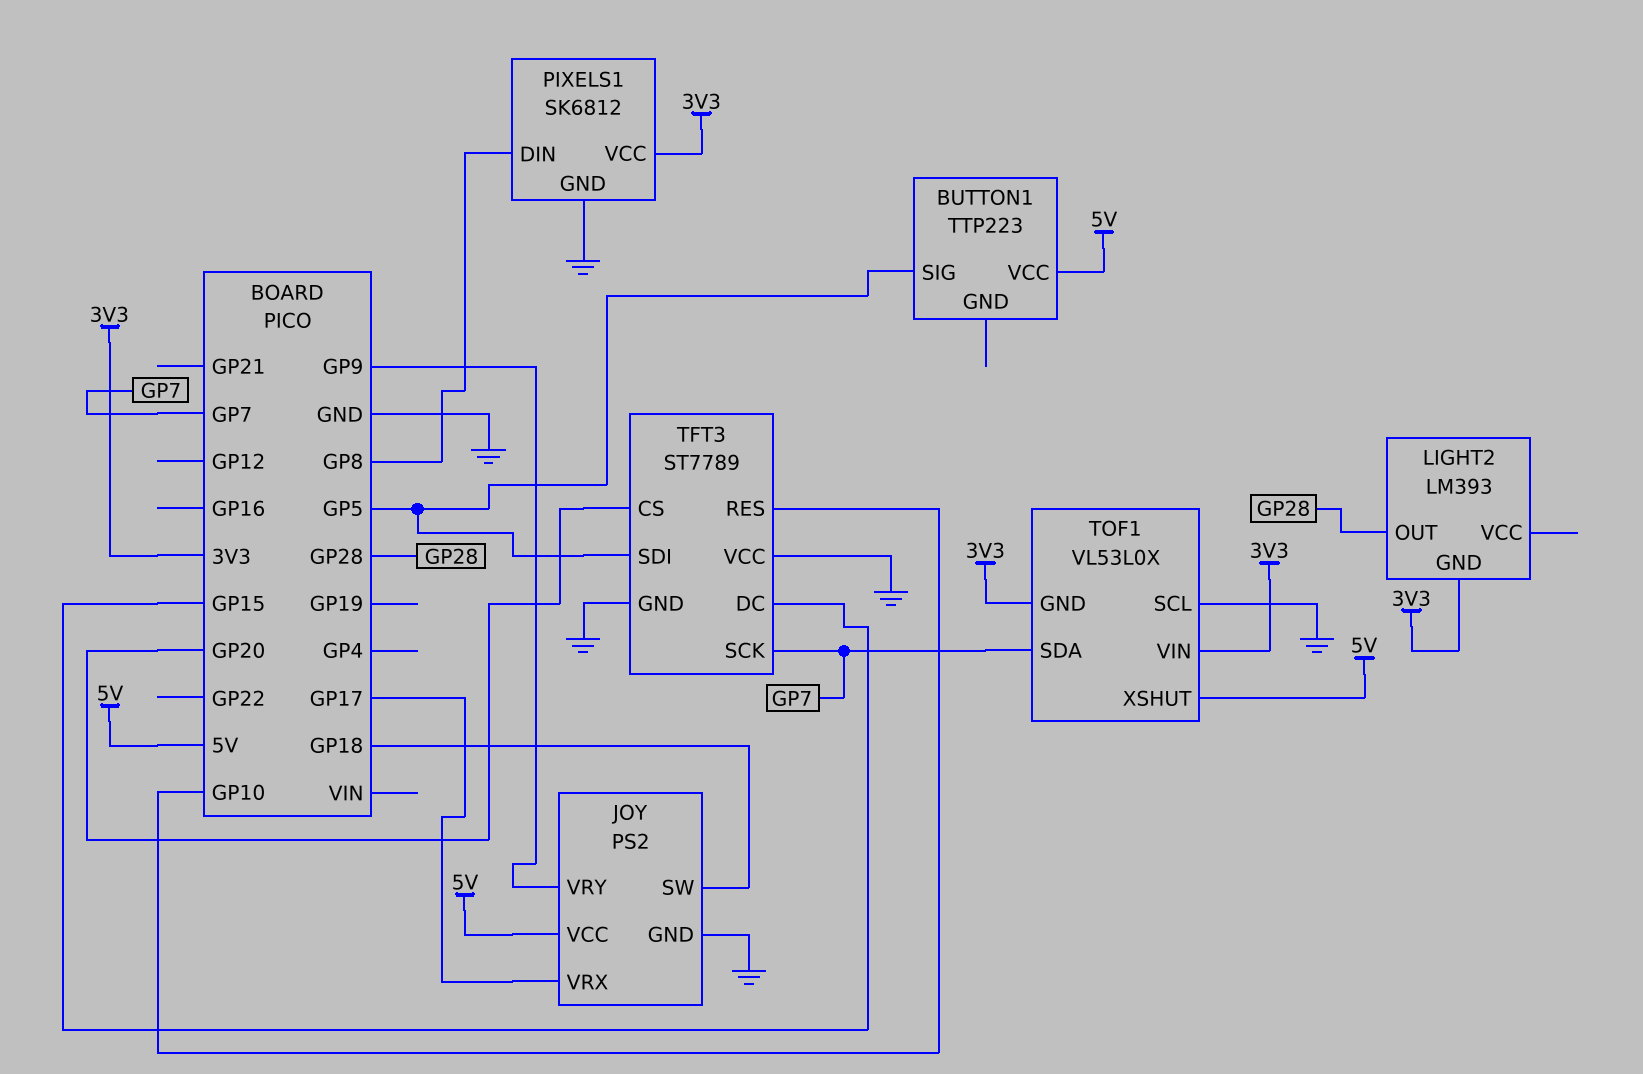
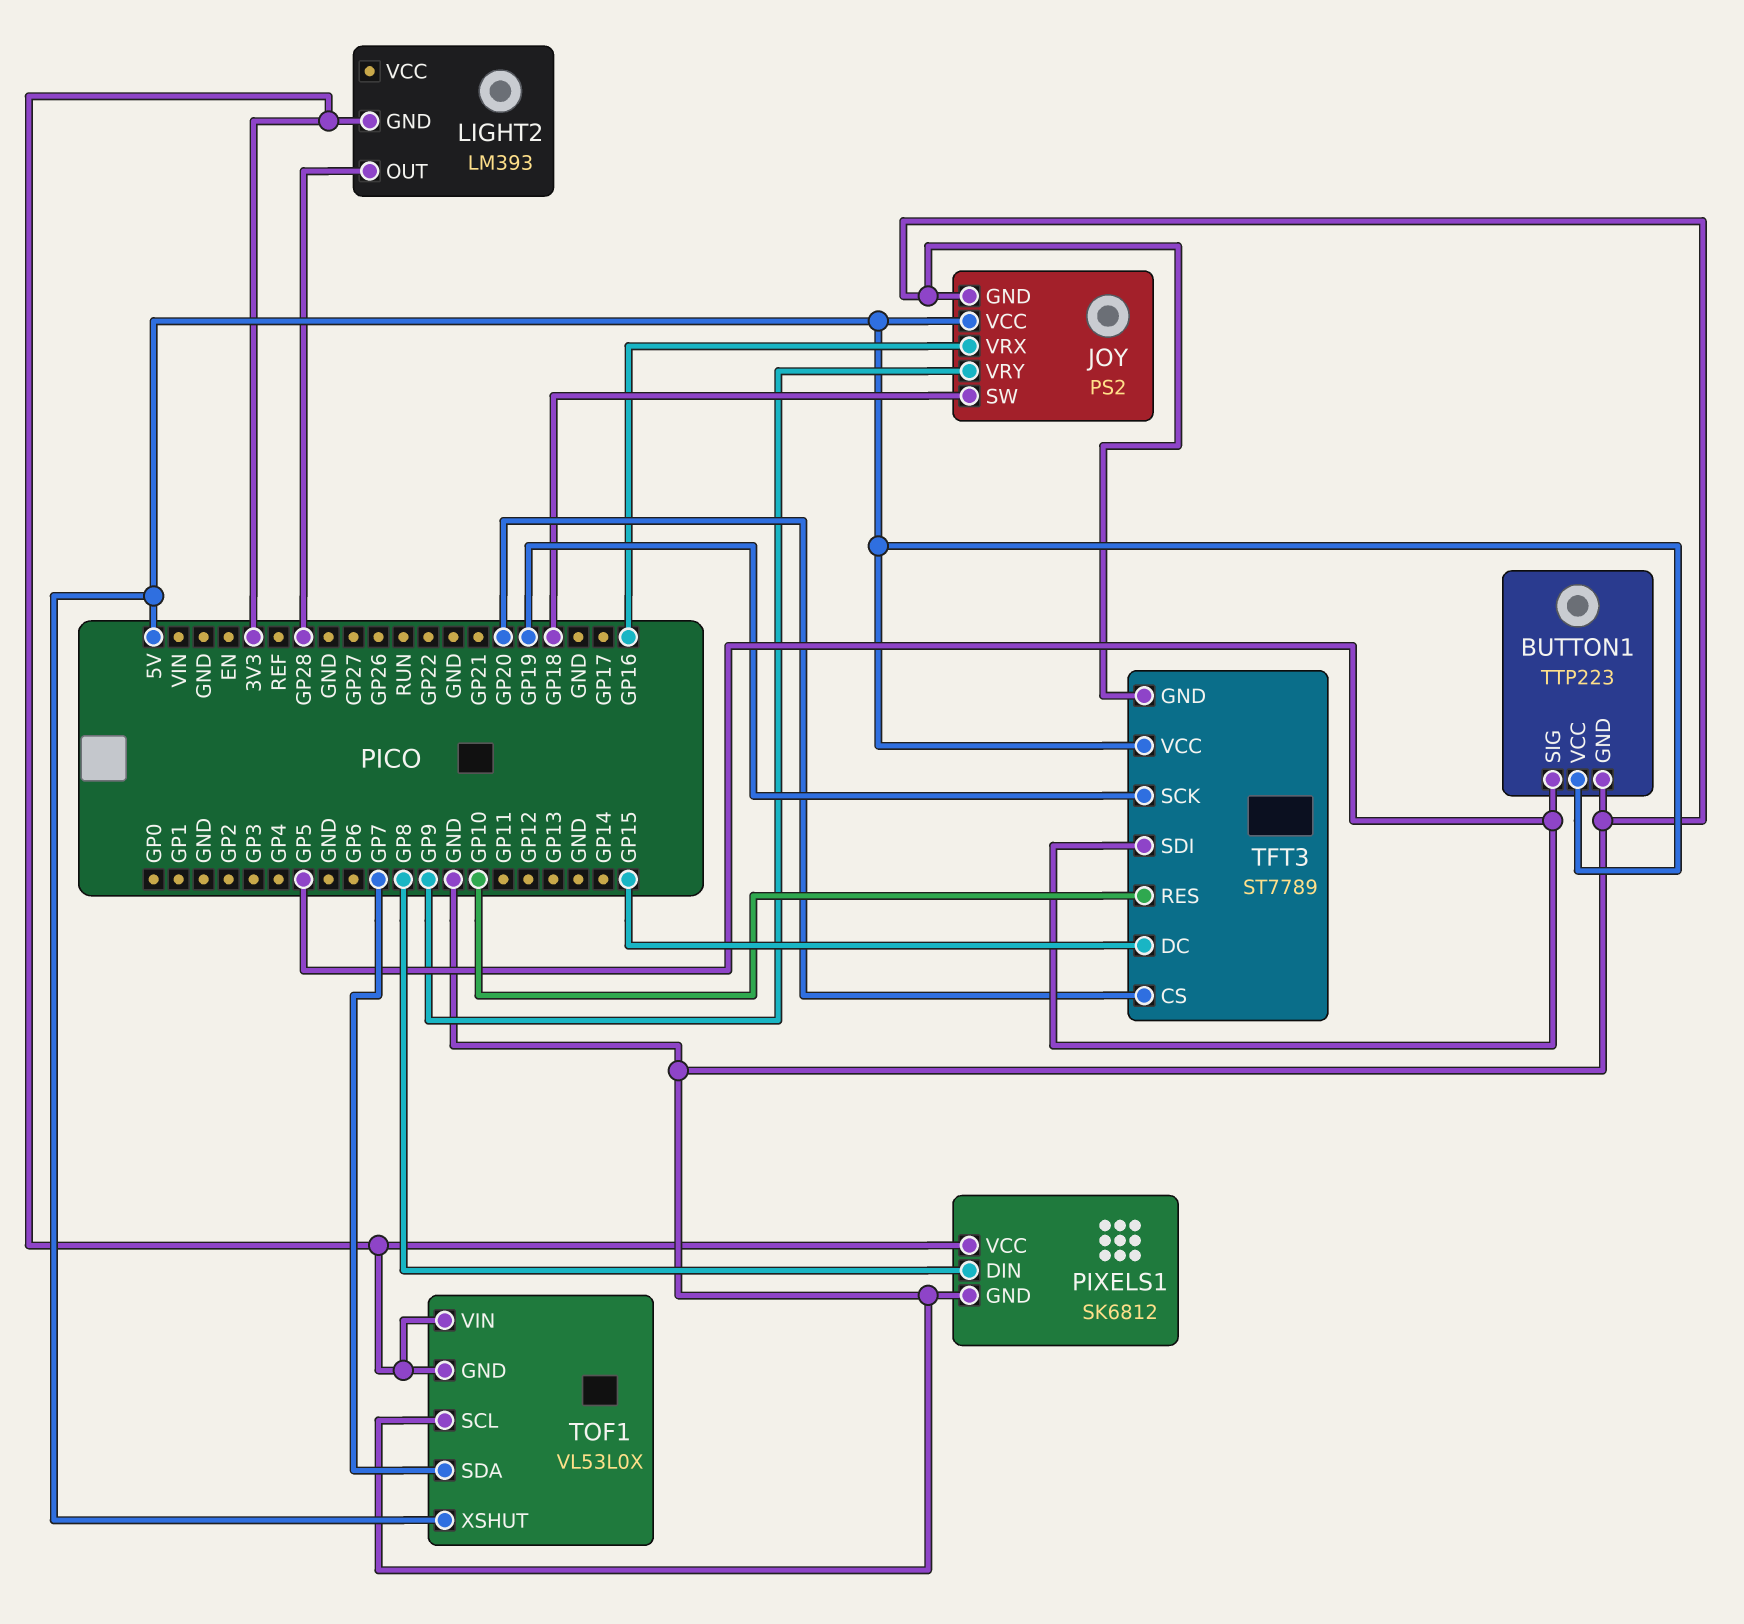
BUTTON1 pin GND: none -> GND
JOY pin VRX: GP17 -> GP16
TFT3 pin SCK: GP7 -> GP19
TFT3 pin VCC: GND -> 5V

